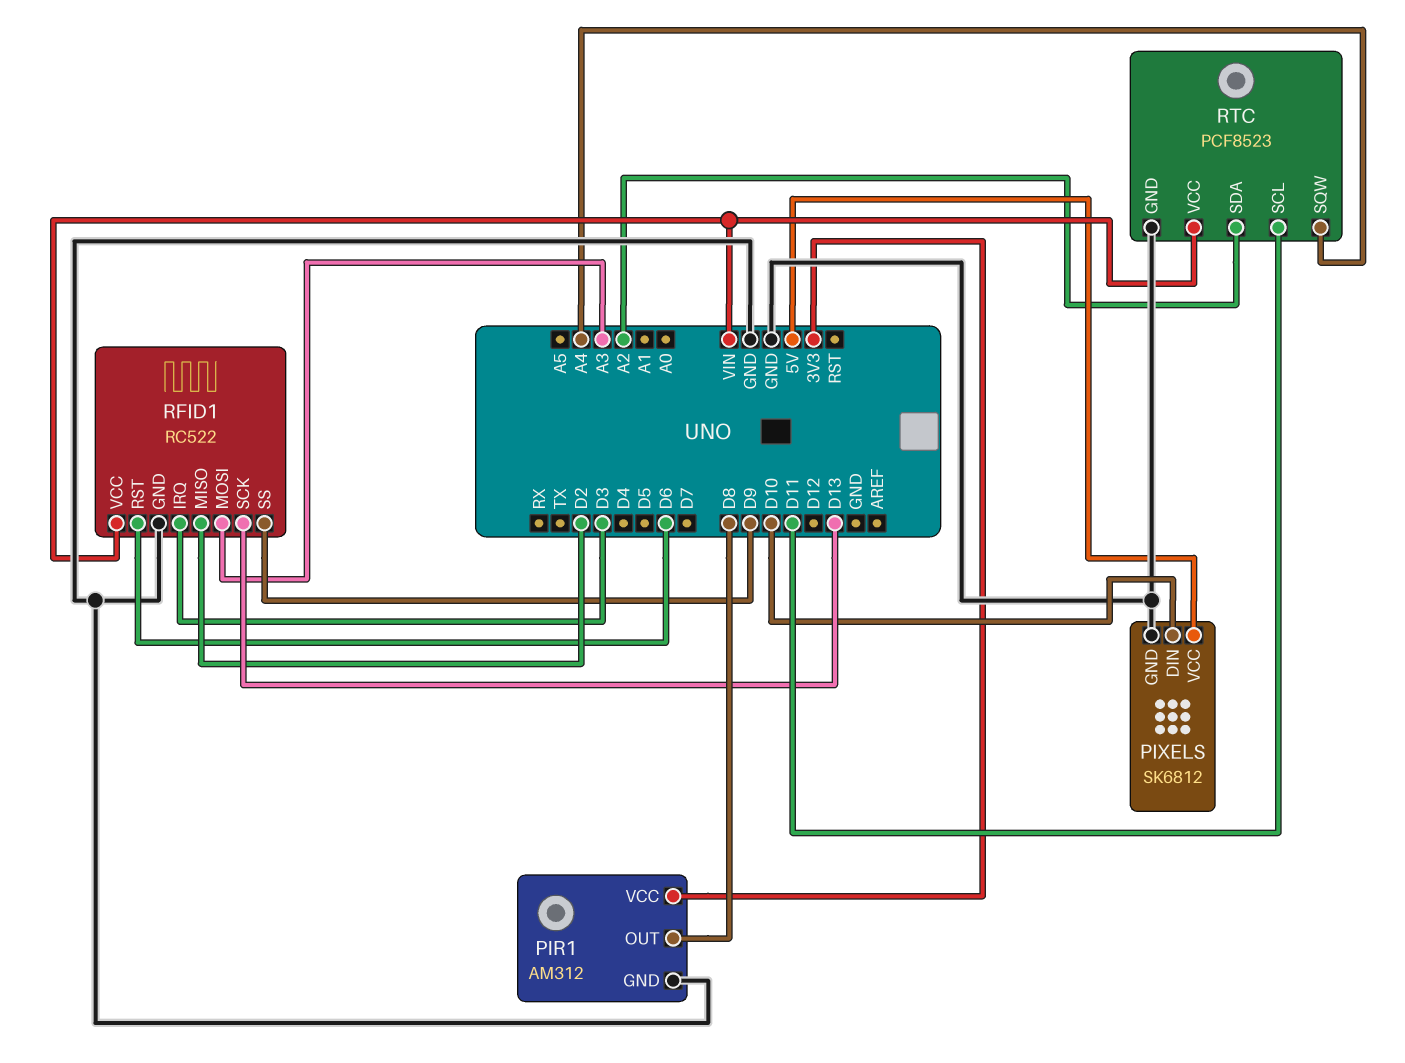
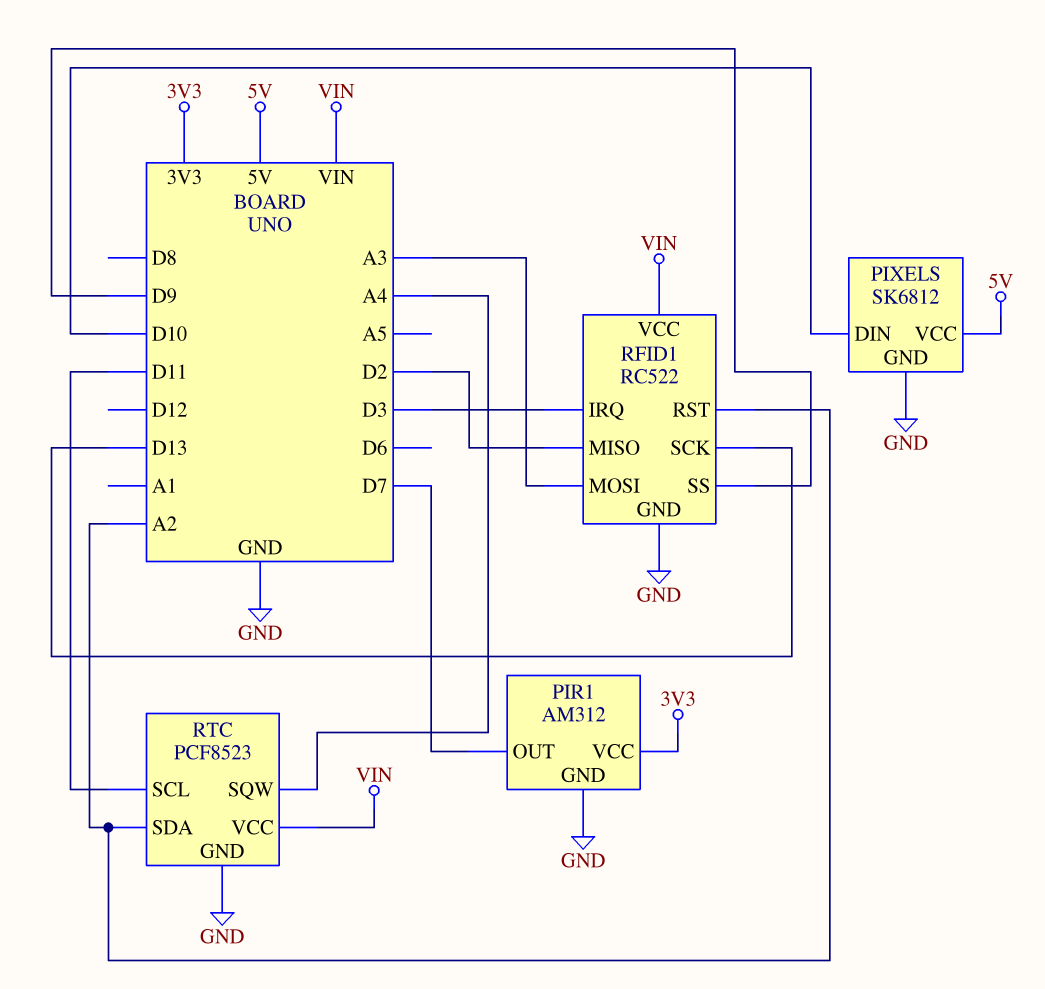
PIR1 pin OUT: D8 -> D7
RFID1 pin RST: D6 -> A2

